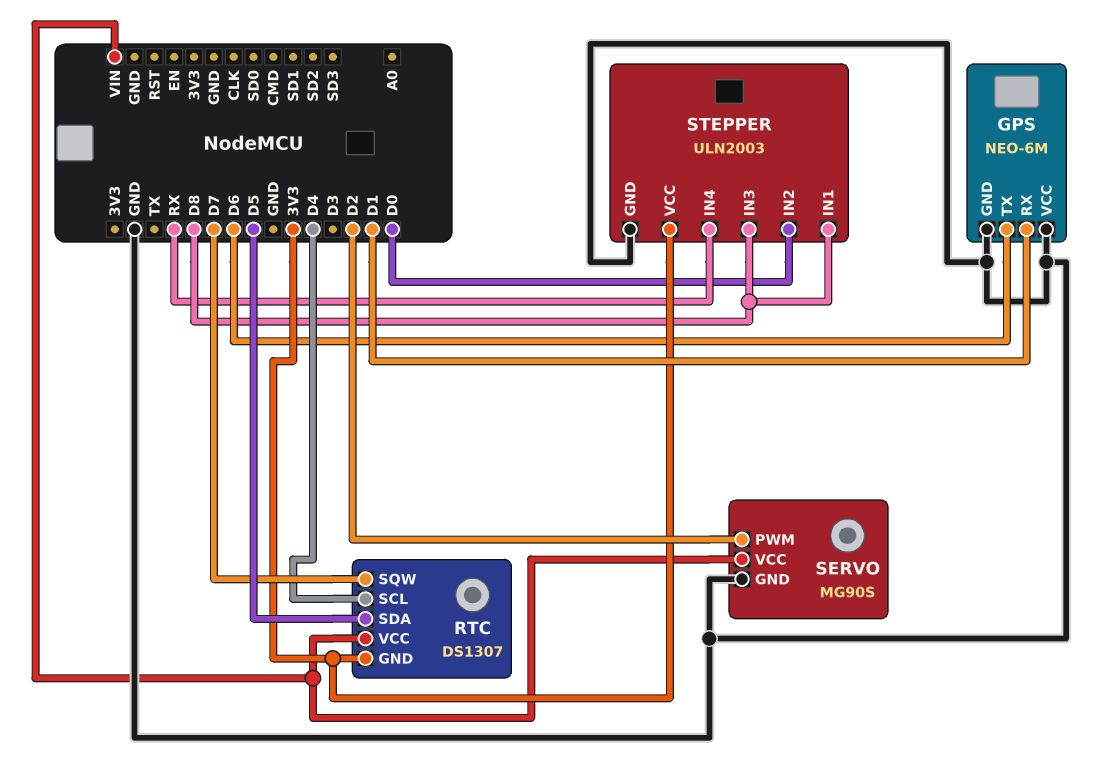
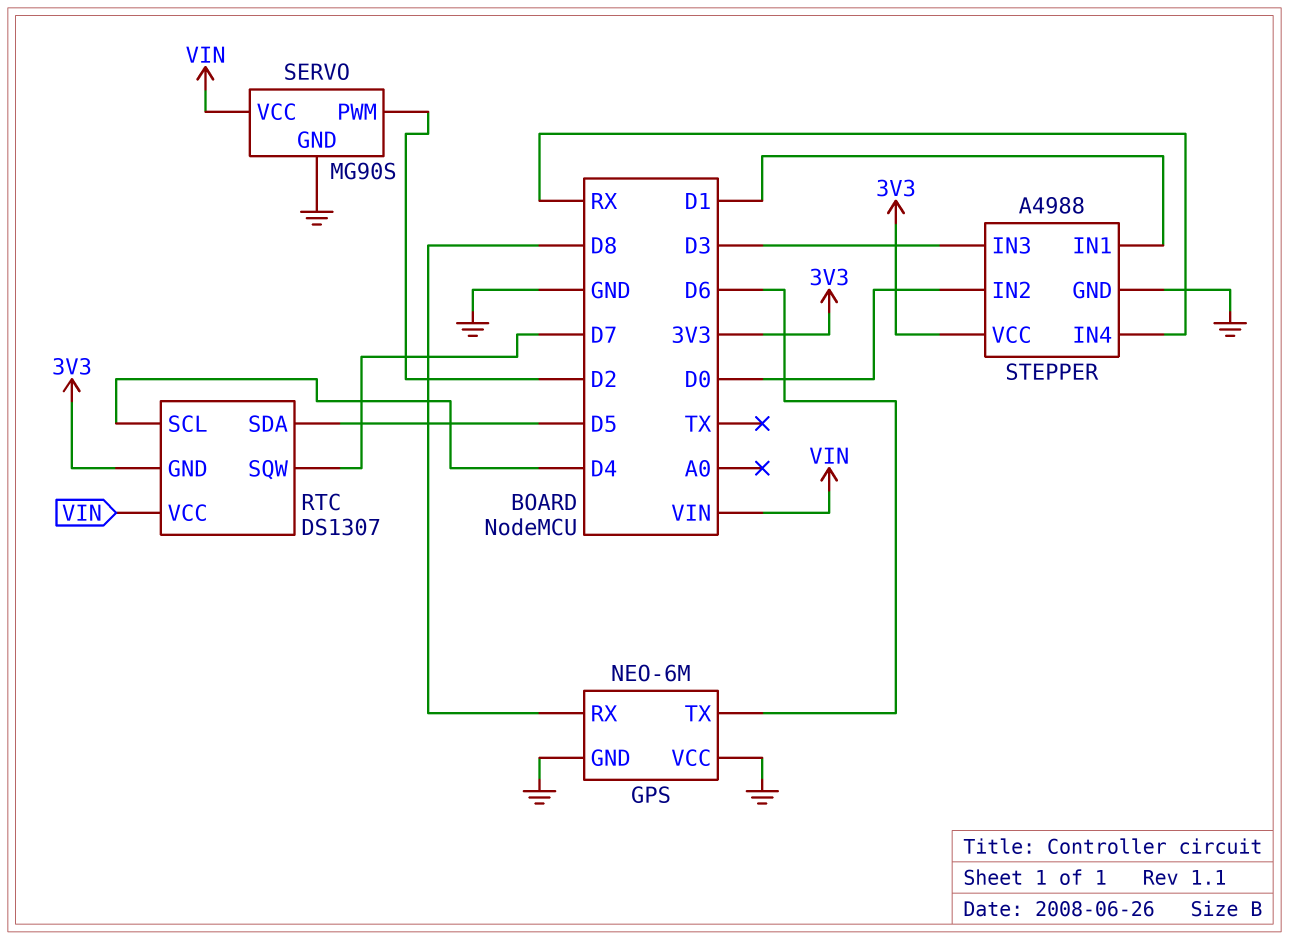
GPS pin RX: D1 -> D8
STEPPER: ULN2003 -> A4988
STEPPER pin IN1: D8 -> D1
STEPPER pin IN3: D8 -> D3

